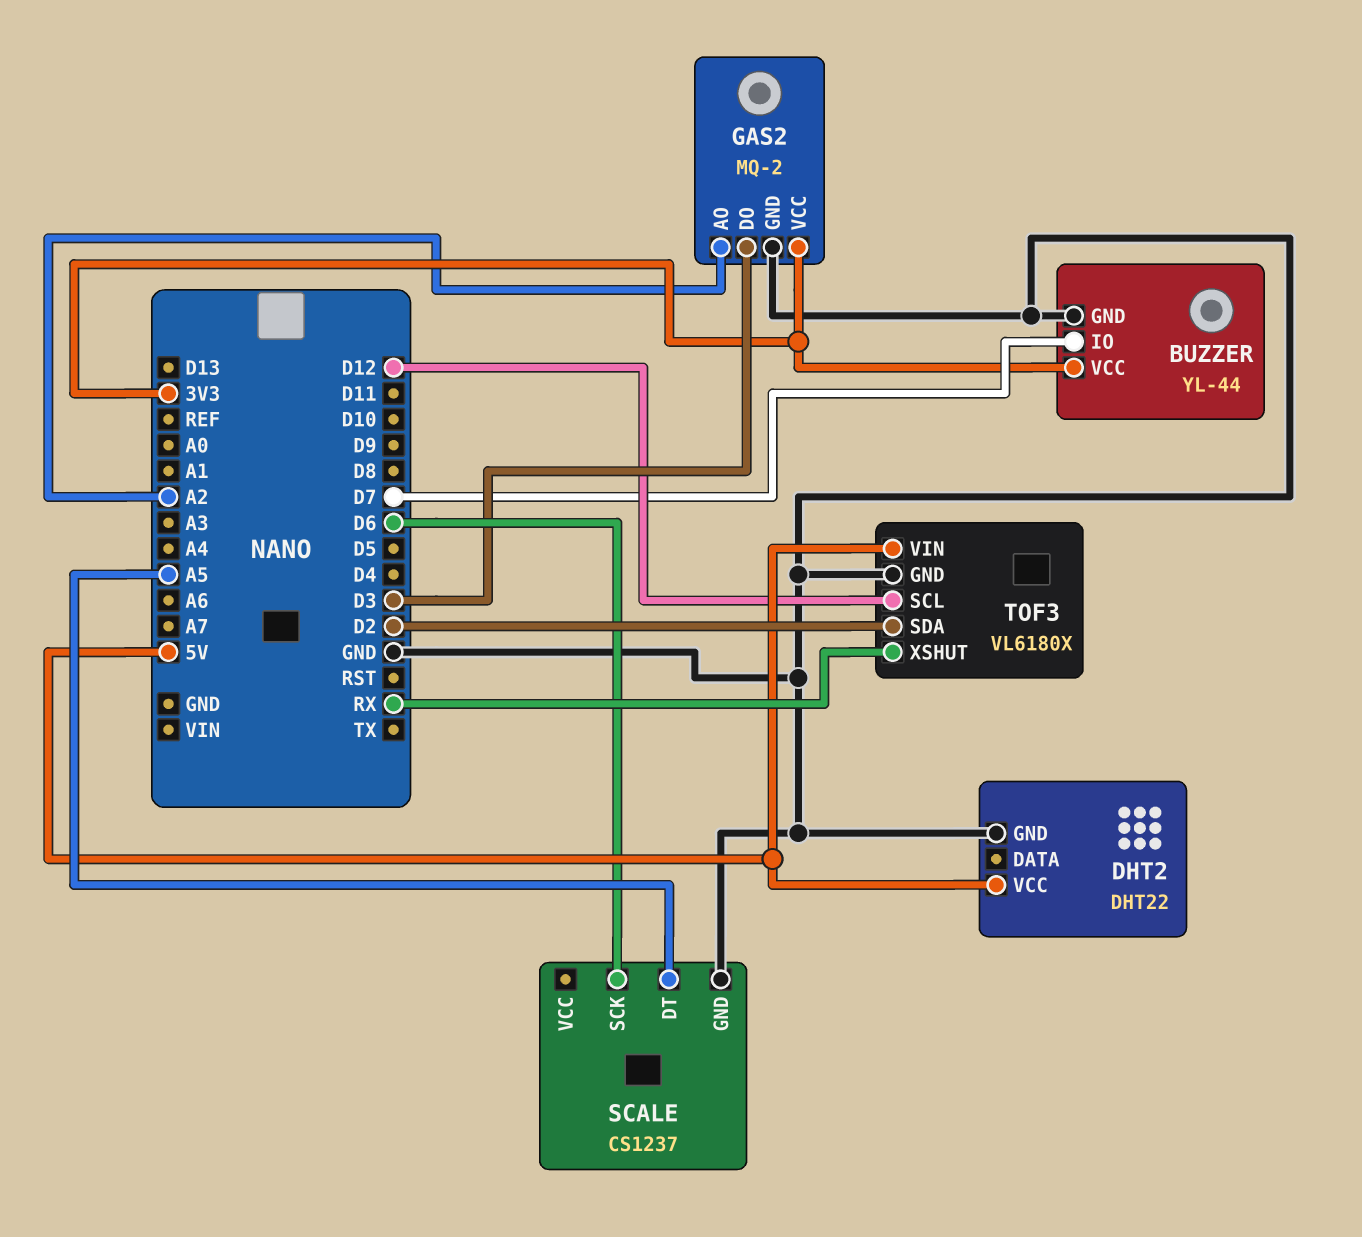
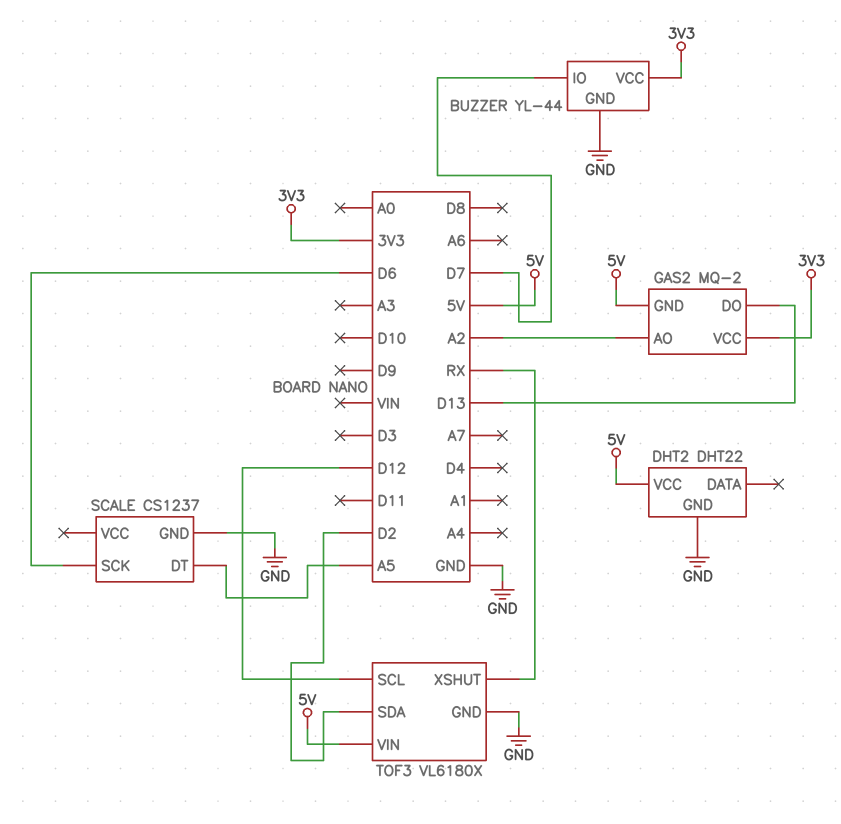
GAS2 pin DO: D3 -> D13
GAS2 pin GND: GND -> 5V

